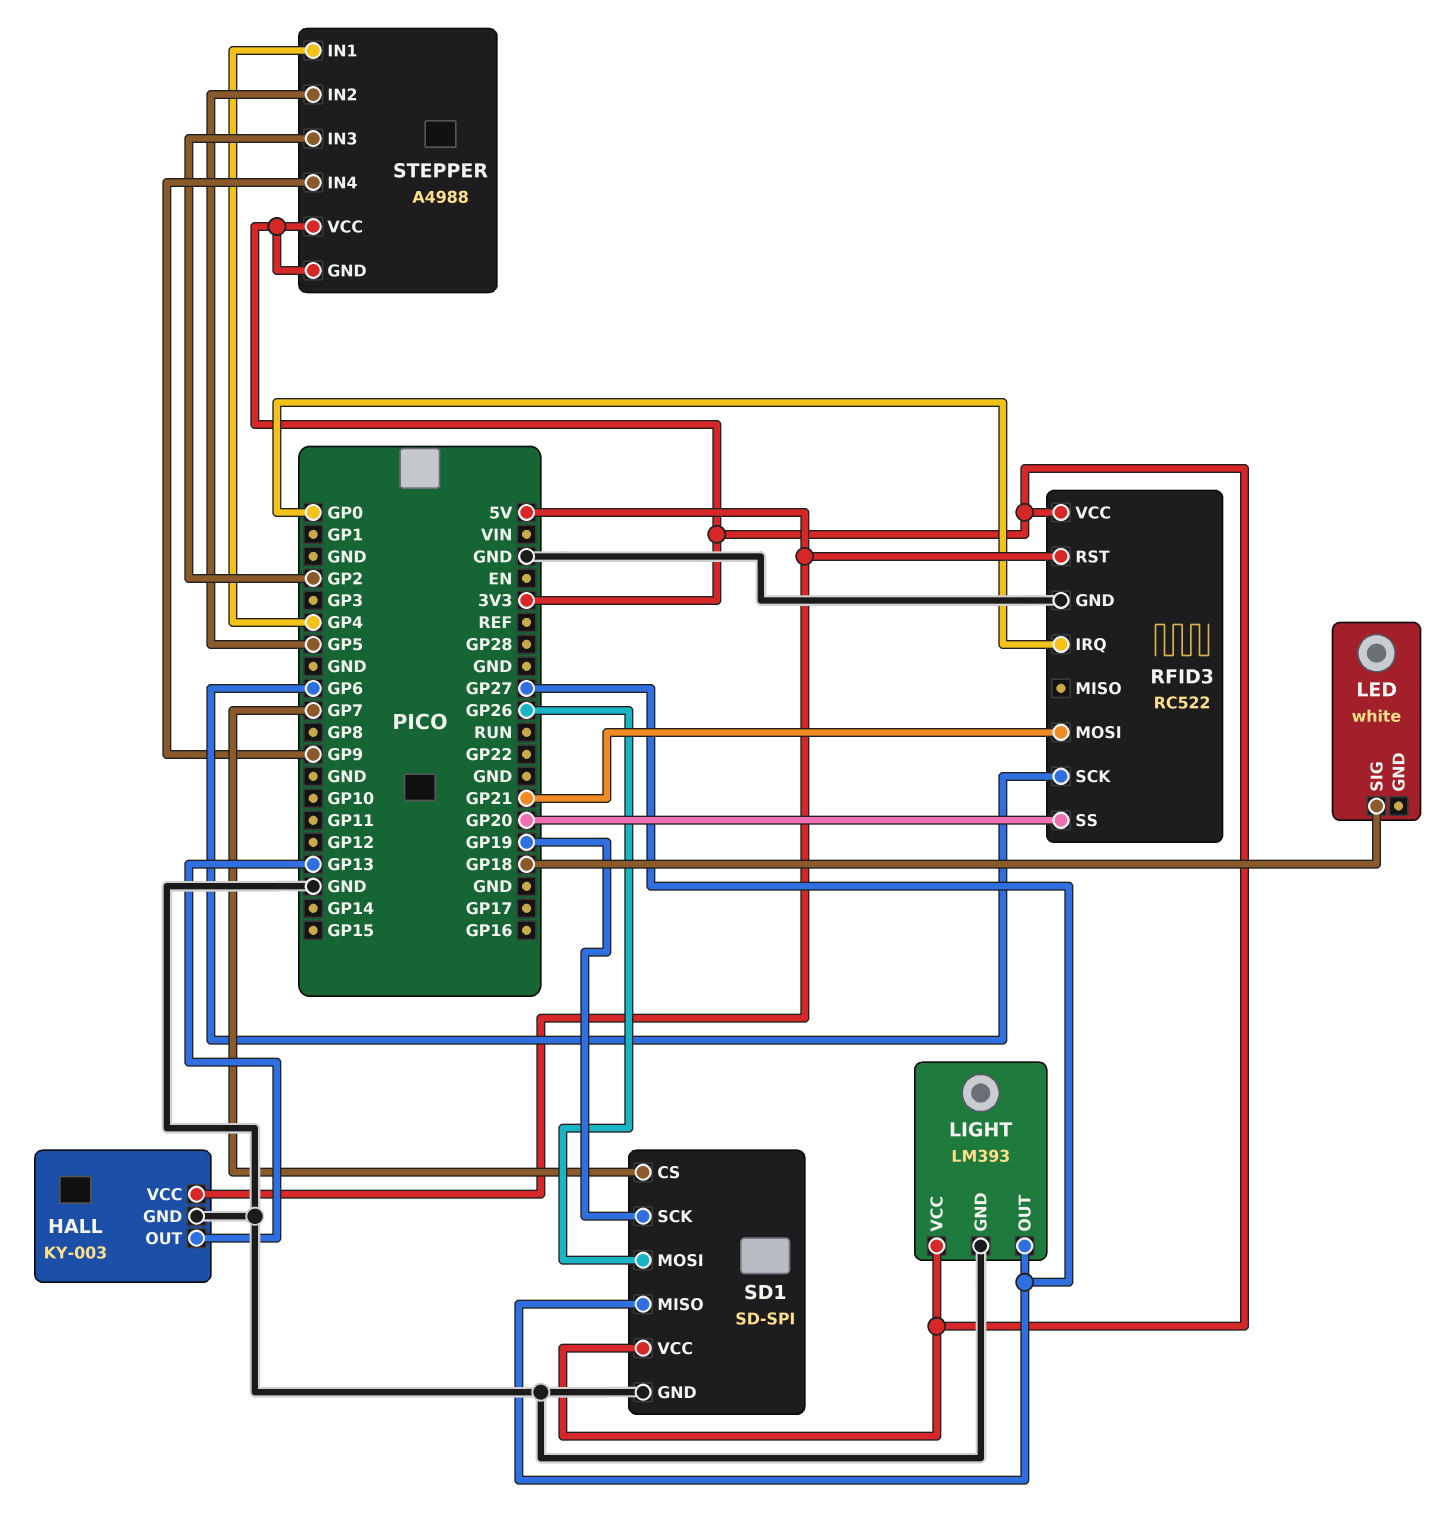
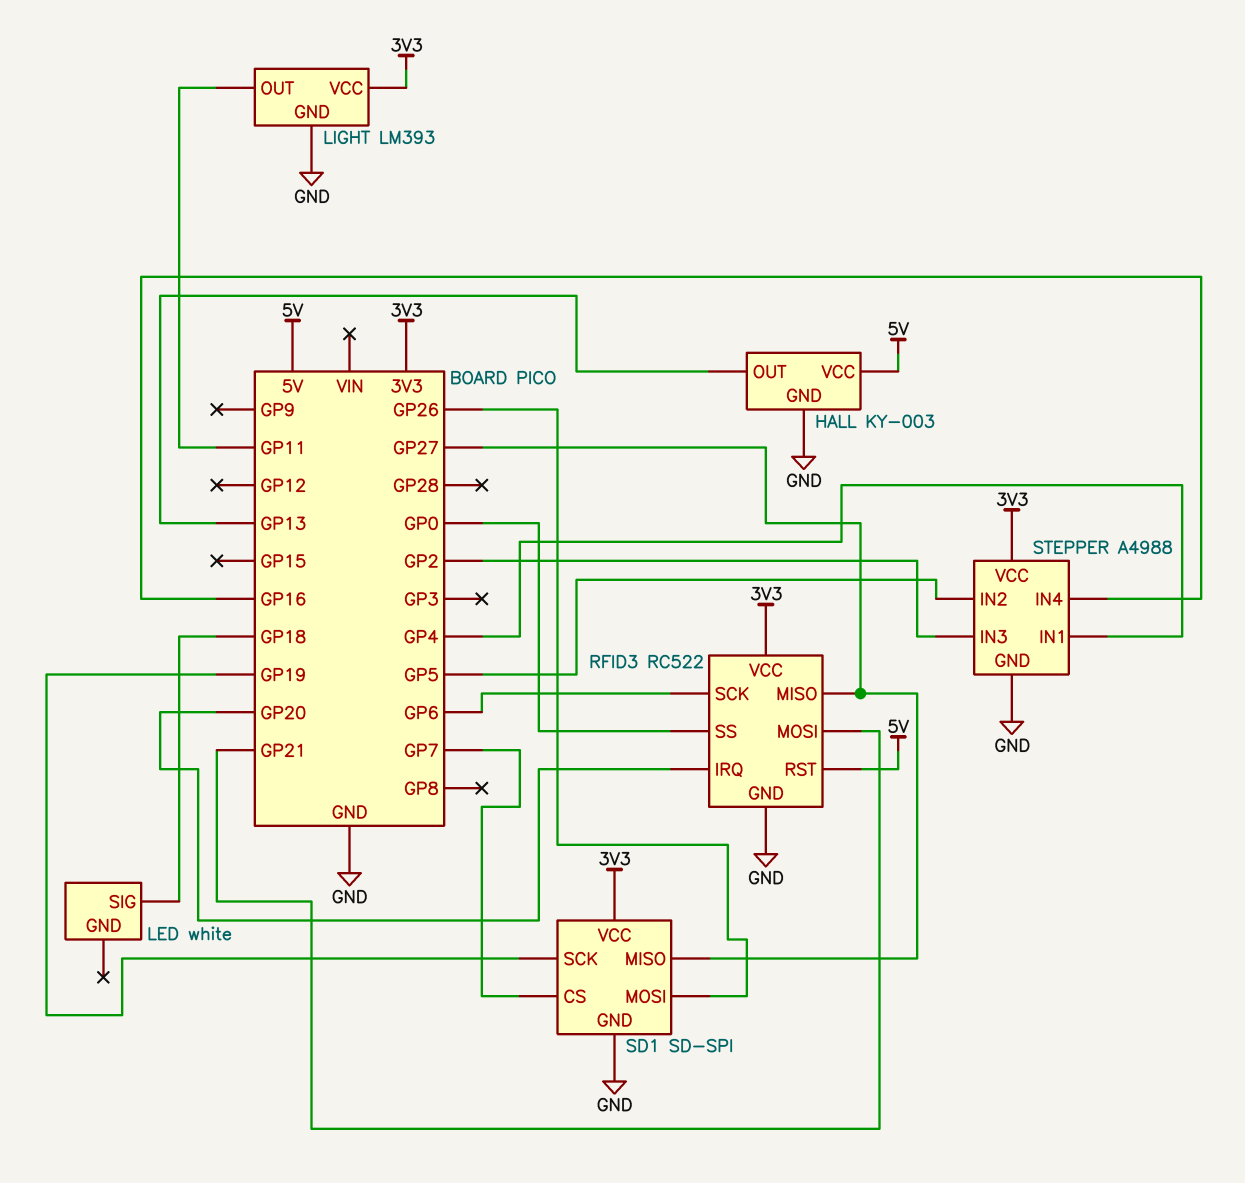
LIGHT pin OUT: GP27 -> GP11
RFID3 pin IRQ: GP0 -> GP20
RFID3 pin MISO: none -> GP27
RFID3 pin SS: GP20 -> GP0
STEPPER pin GND: 3V3 -> GND
STEPPER pin IN4: GP9 -> GP16

